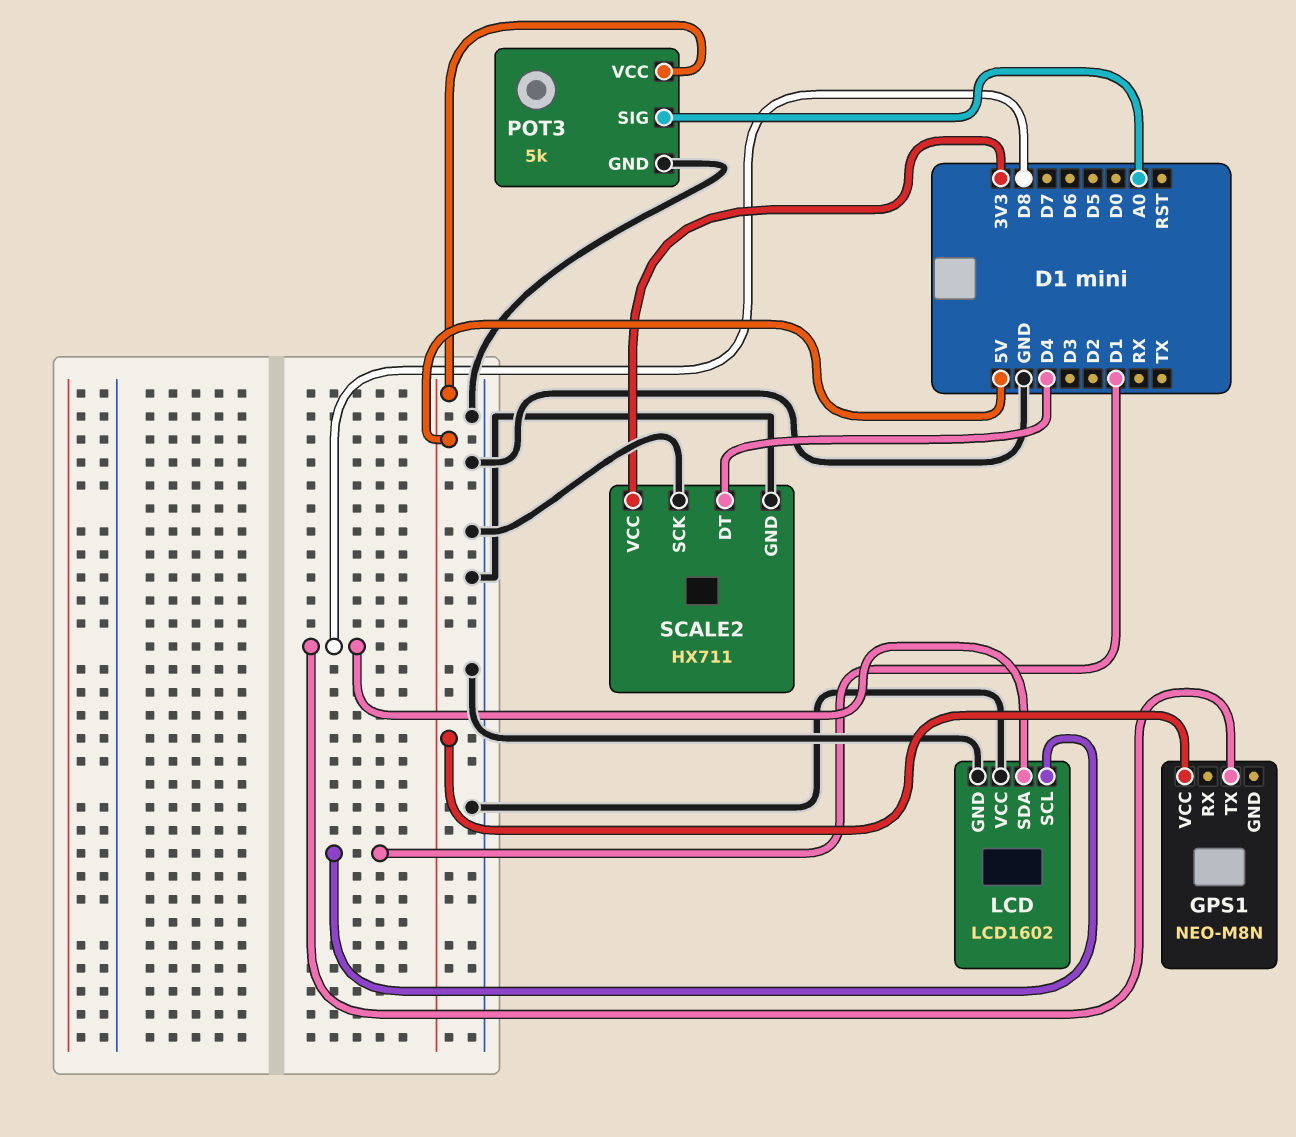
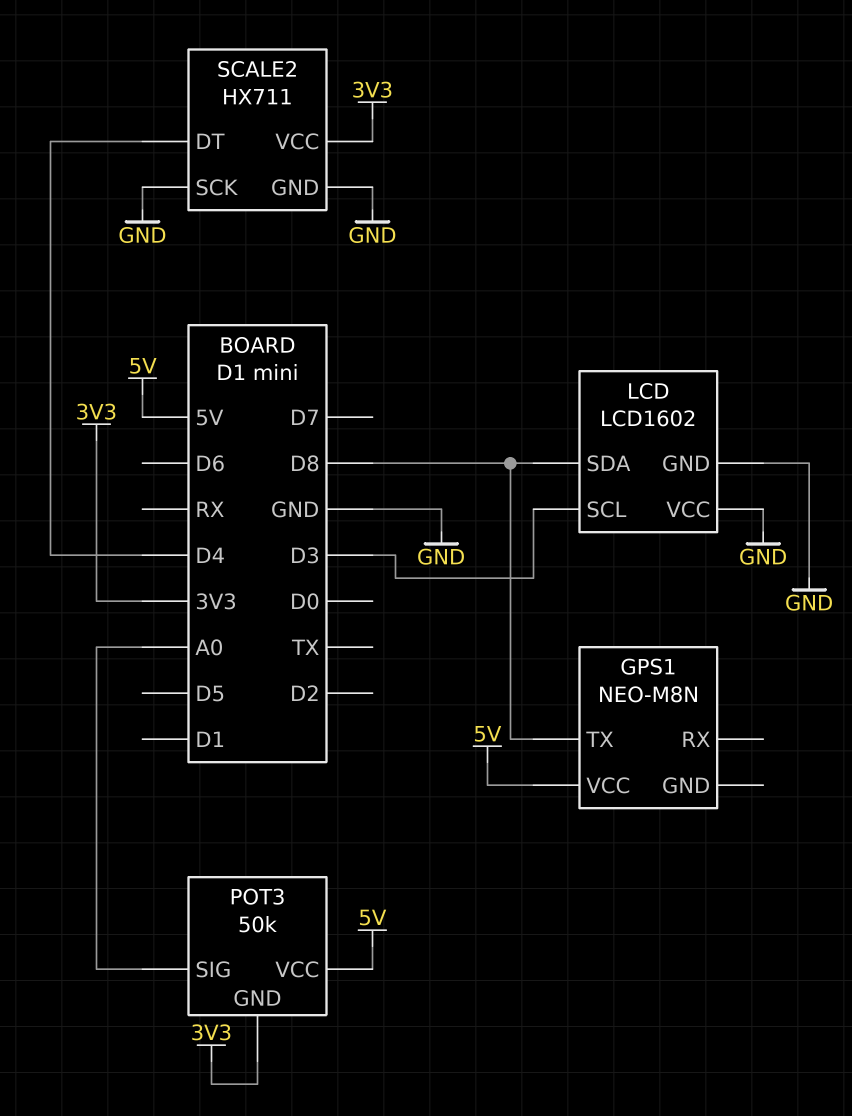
LCD pin SCL: D1 -> D3
POT3: 5k -> 50k
POT3 pin GND: GND -> 3V3

